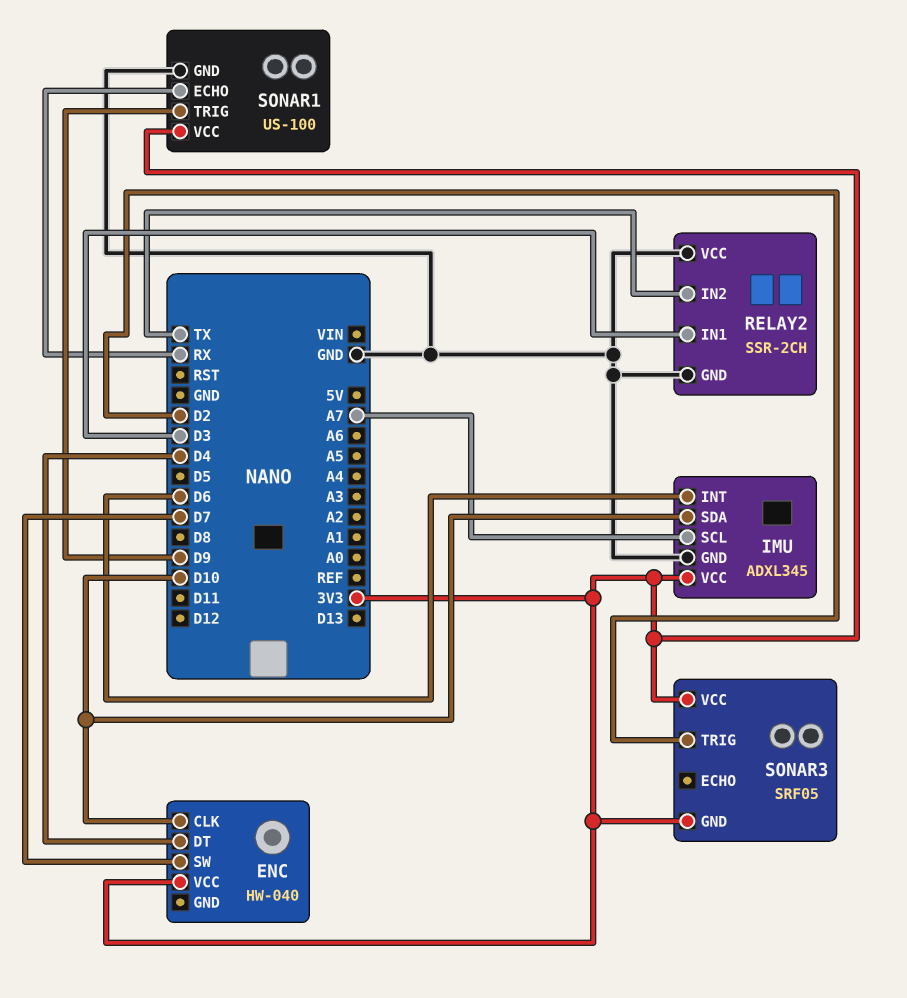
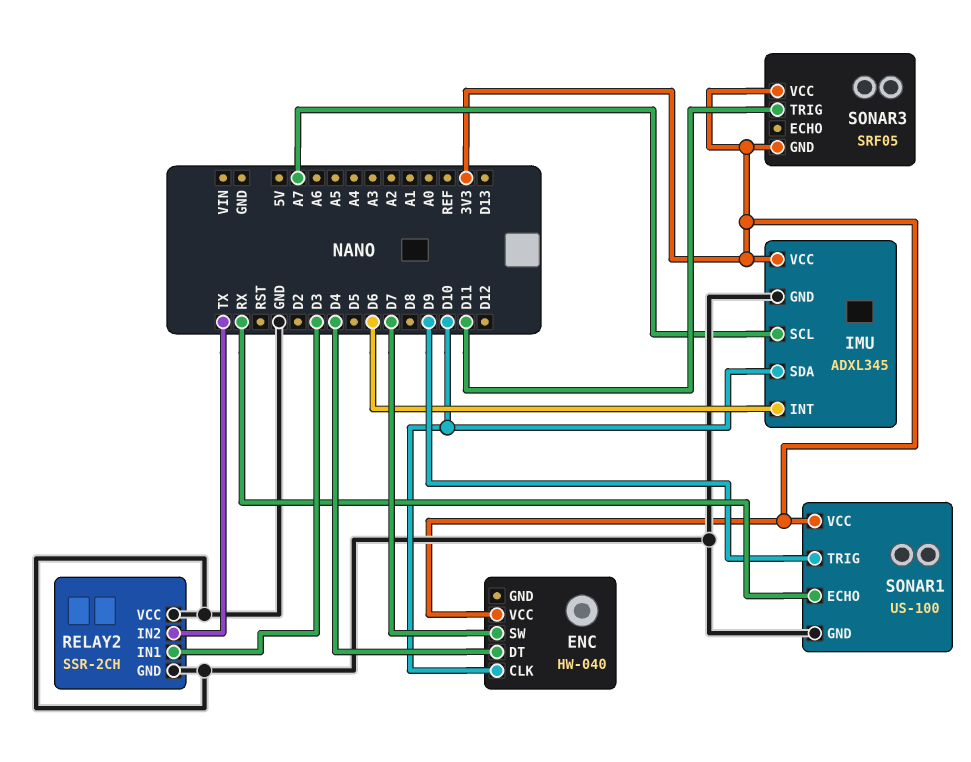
SONAR3 pin TRIG: D2 -> D11

